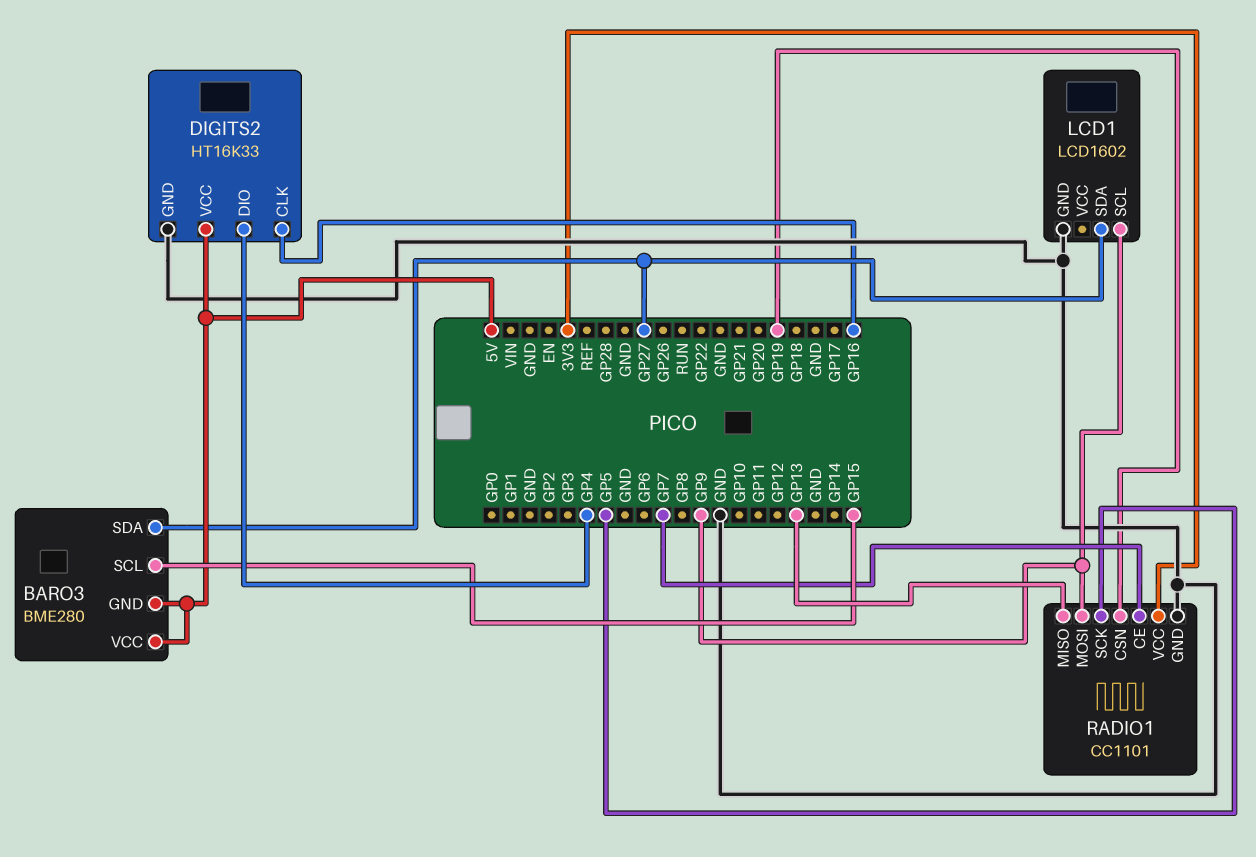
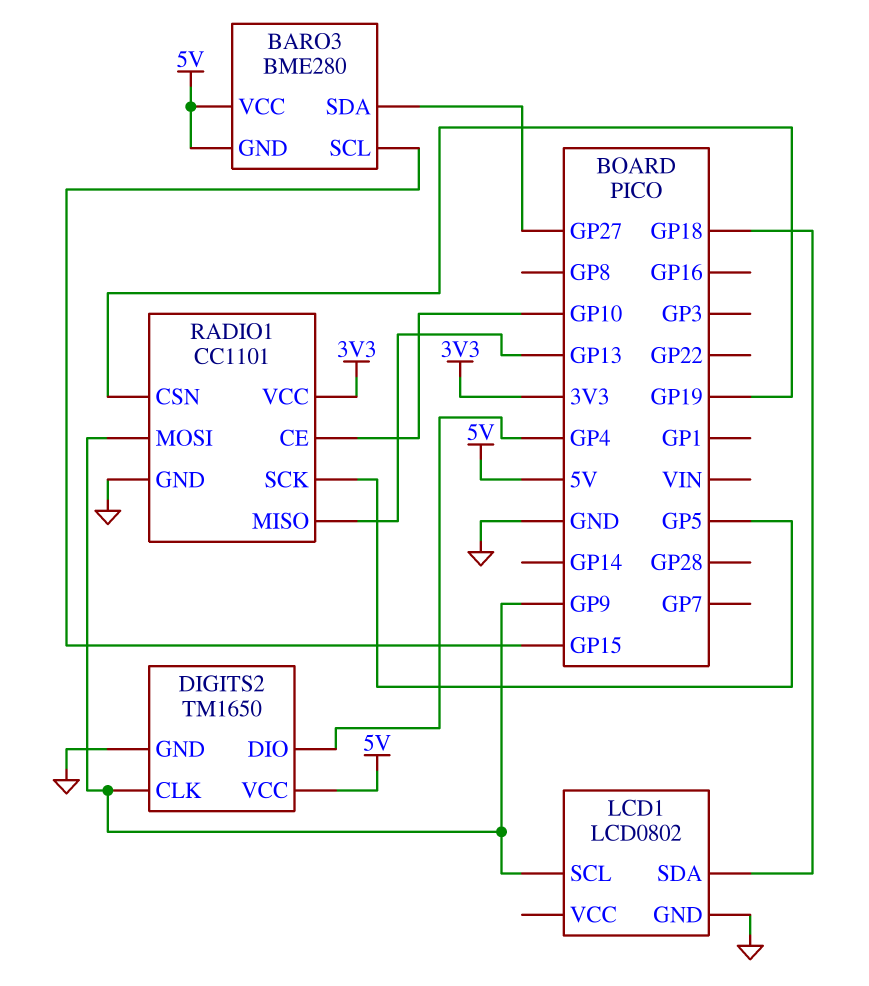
DIGITS2: HT16K33 -> TM1650
DIGITS2 pin CLK: GP16 -> GP9
LCD1: LCD1602 -> LCD0802
LCD1 pin SDA: GP27 -> GP18
RADIO1 pin CE: GP7 -> GP10

